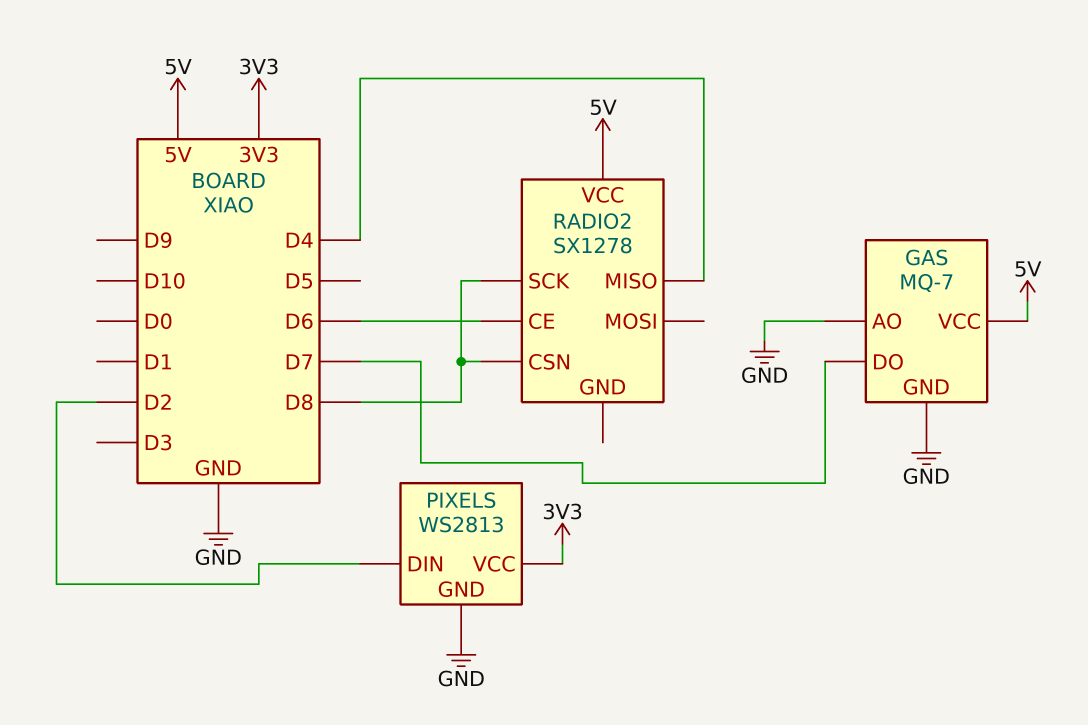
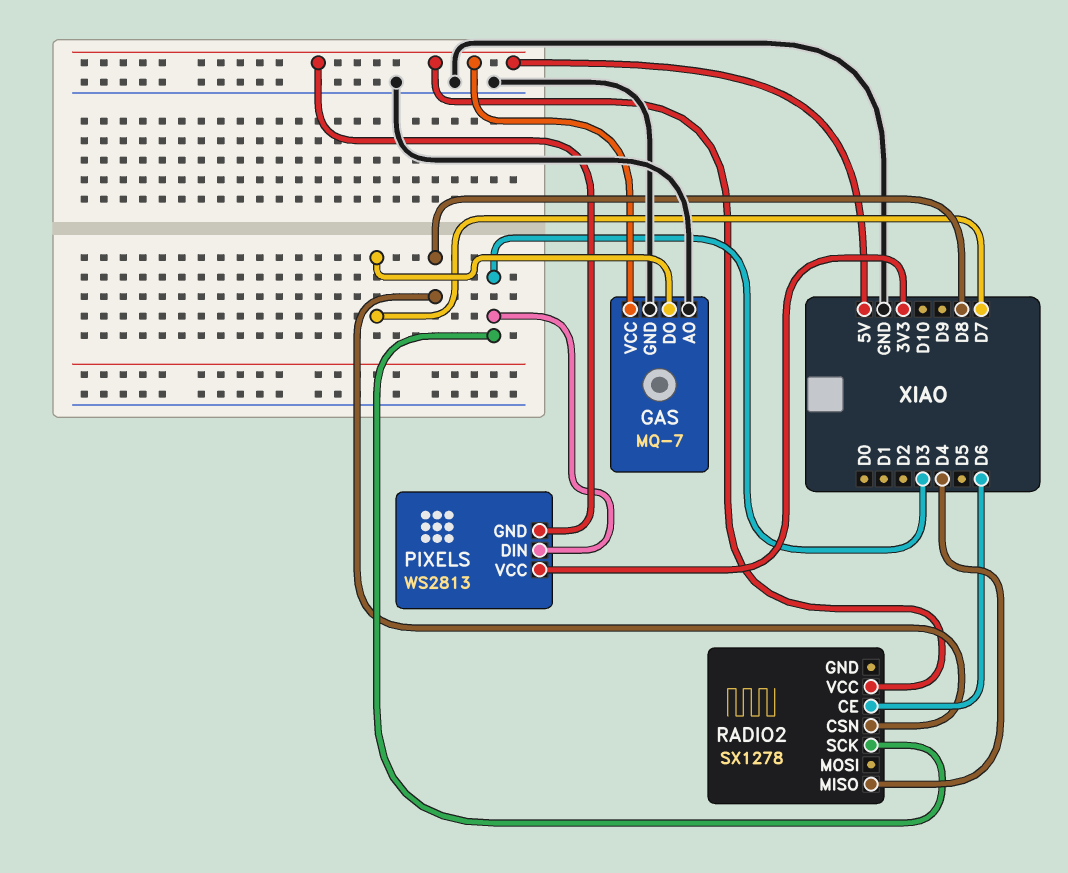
PIXELS pin DIN: D2 -> D3
PIXELS pin GND: GND -> 5V
RADIO2 pin SCK: D8 -> D3

